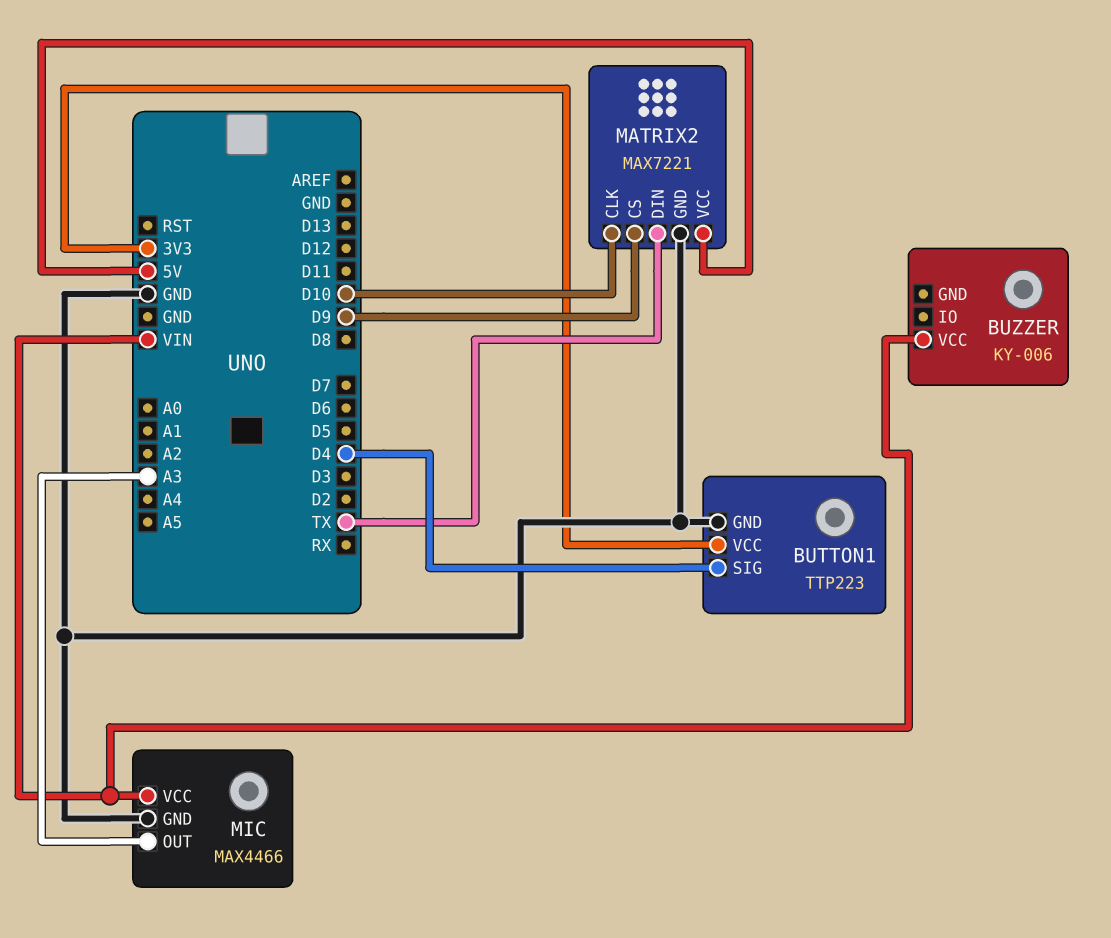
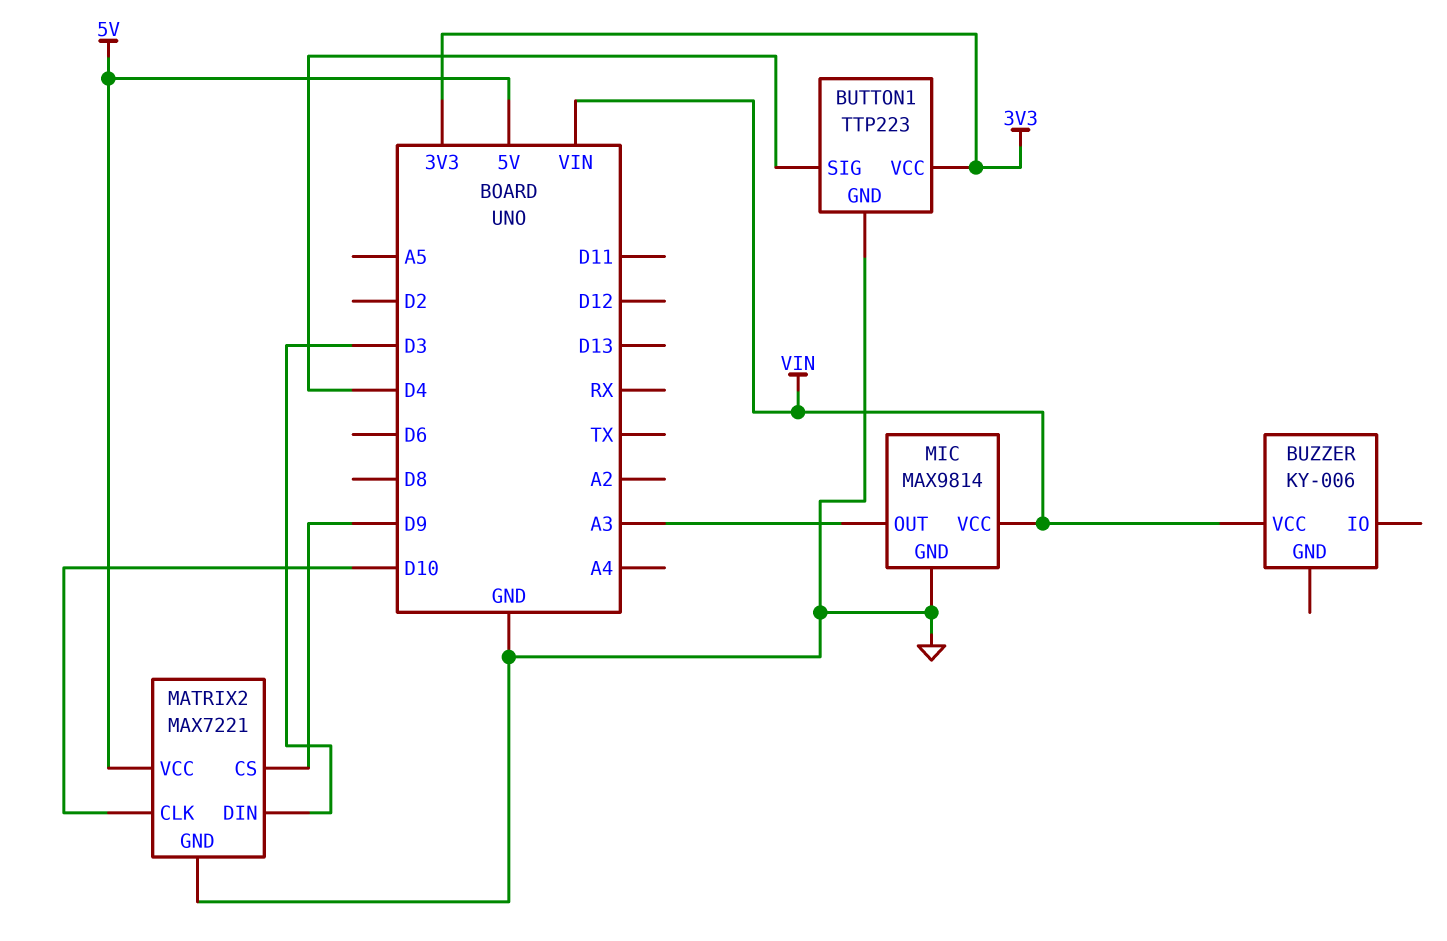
MATRIX2 pin DIN: TX -> D3
MIC: MAX4466 -> MAX9814

